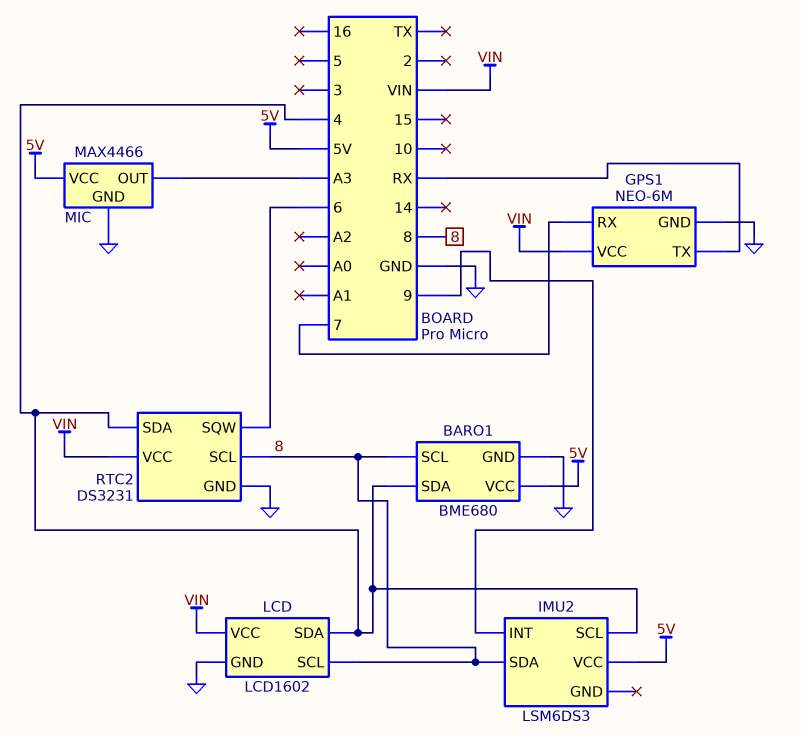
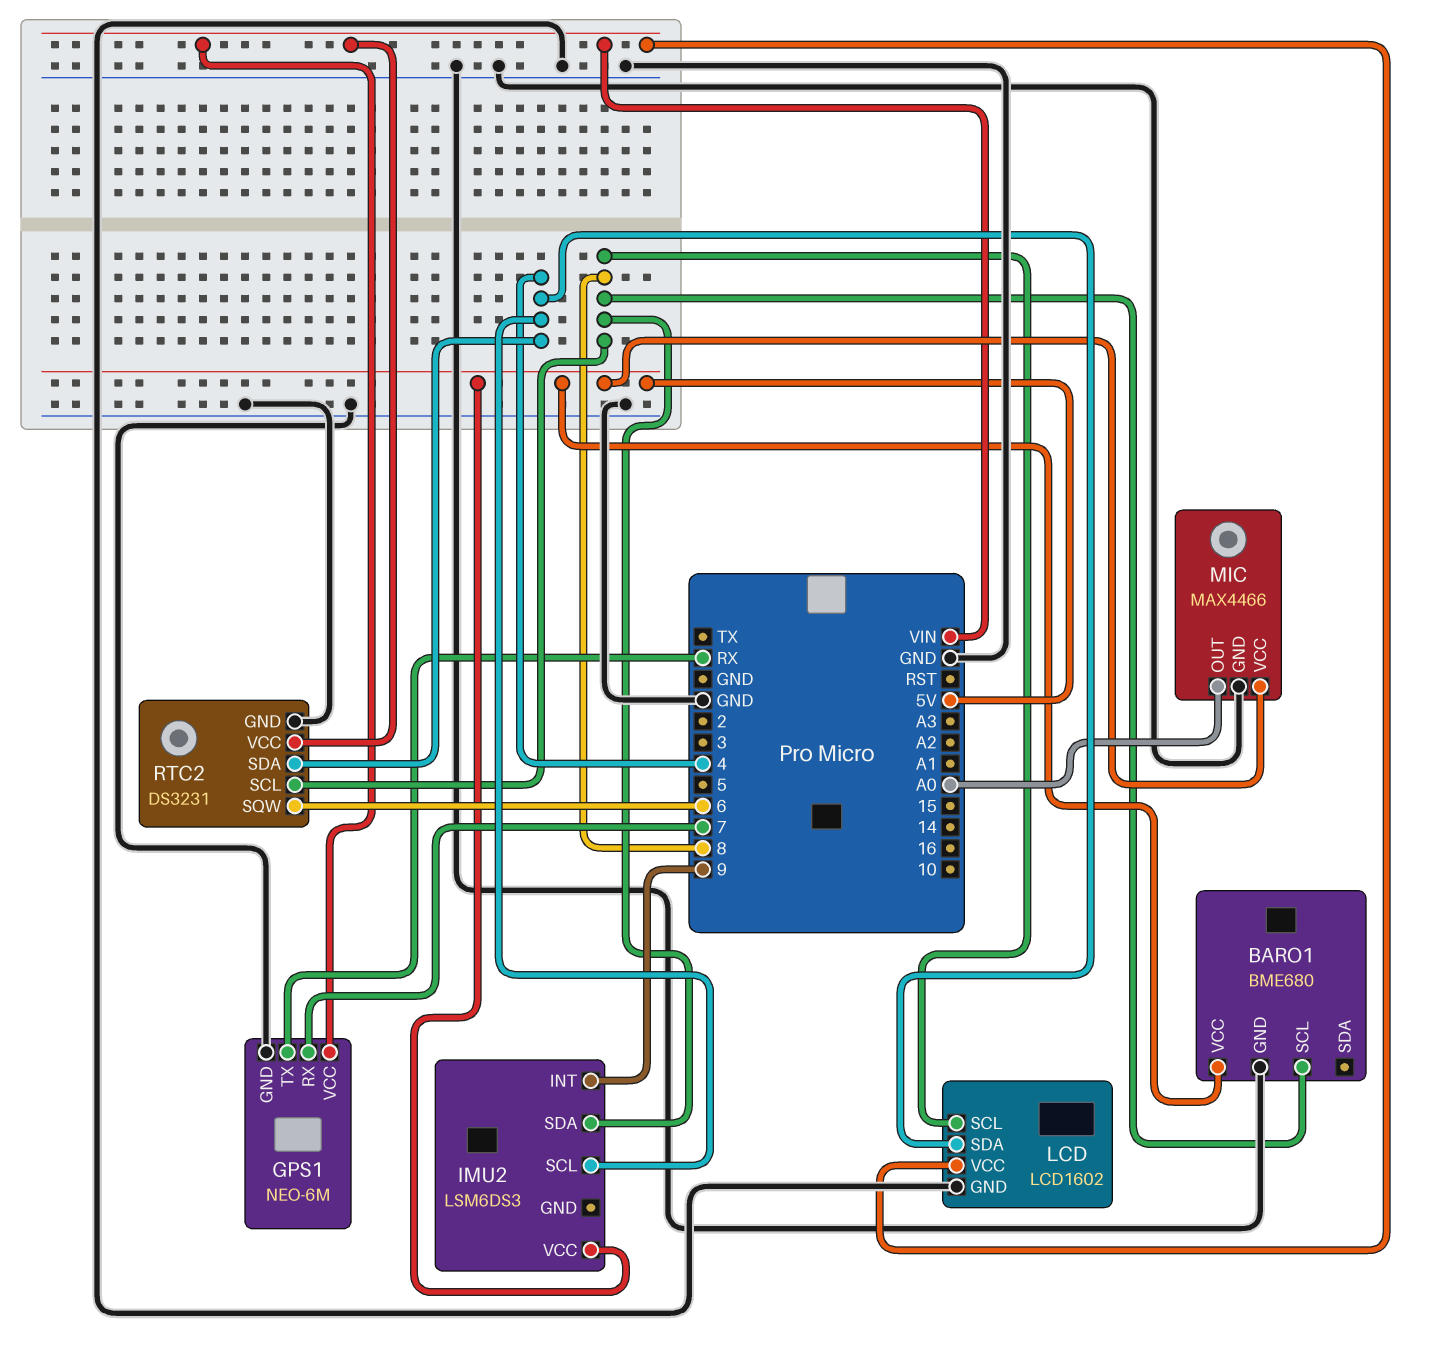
BARO1 pin SDA: 4 -> none
MIC pin OUT: A3 -> A0

